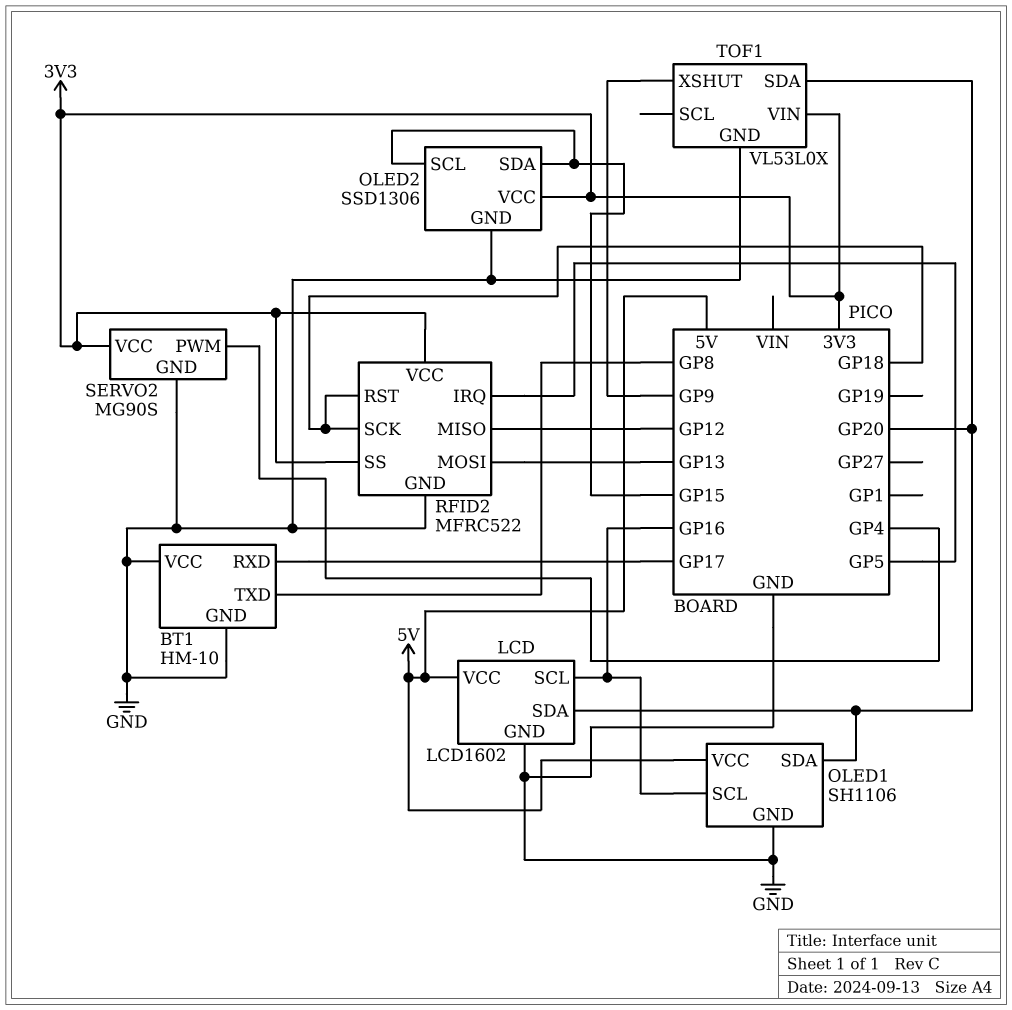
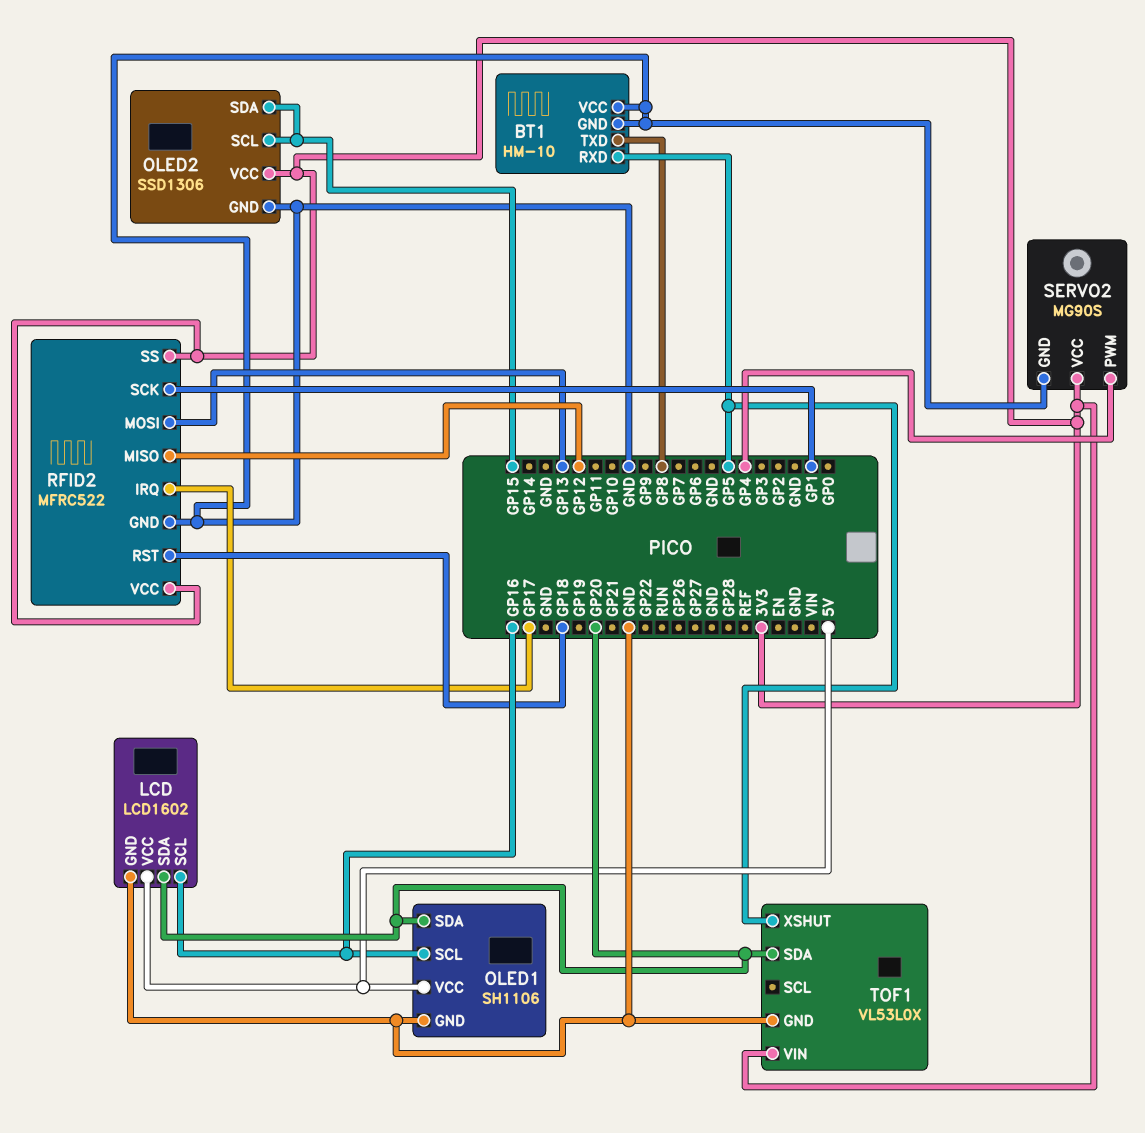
BT1 pin RXD: GP17 -> GP5
RFID2 pin IRQ: GP5 -> GP17
RFID2 pin SCK: GP18 -> GP1
TOF1 pin XSHUT: GP9 -> GP5

